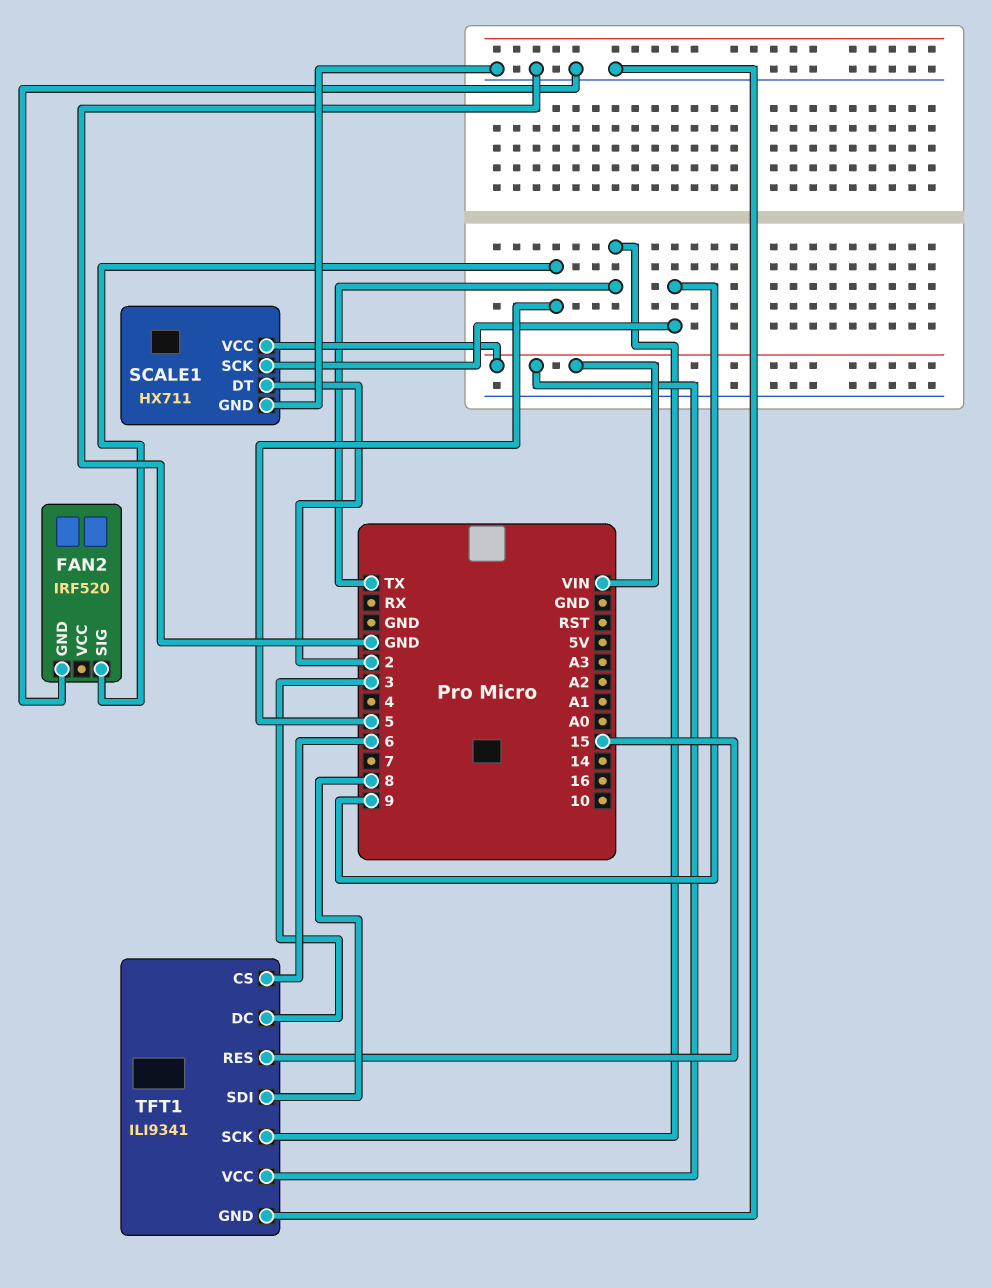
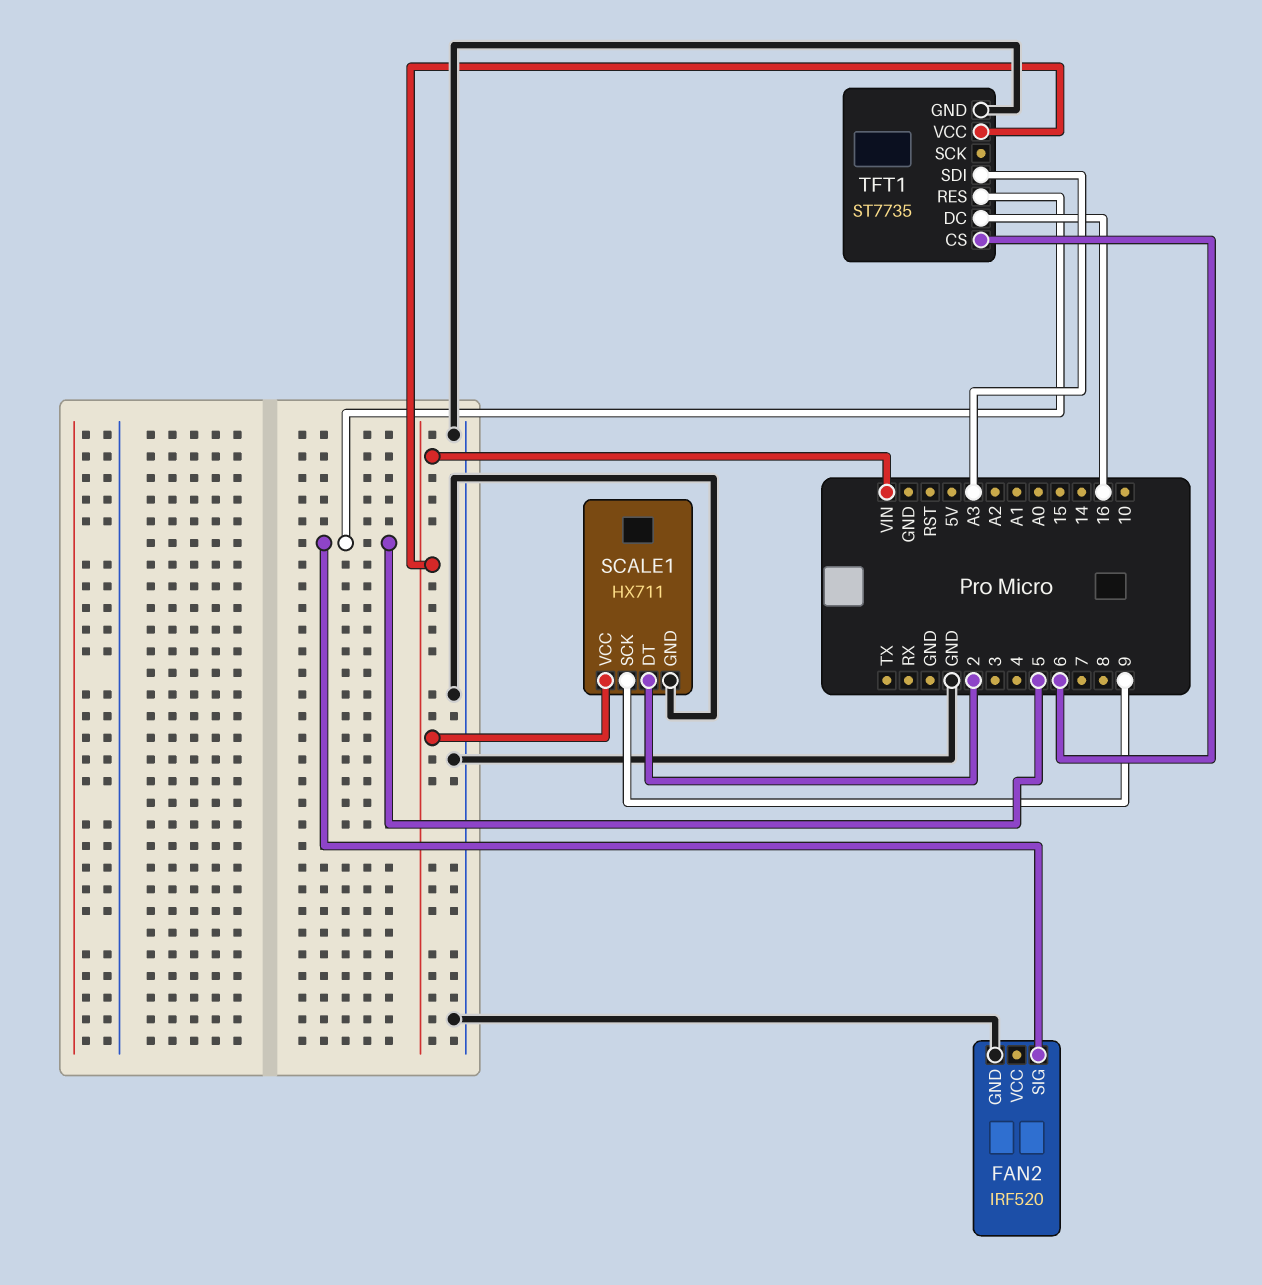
TFT1: ILI9341 -> ST7735
TFT1 pin DC: 3 -> 16
TFT1 pin RES: 15 -> 5
TFT1 pin SCK: TX -> none
TFT1 pin SDI: 8 -> A3

